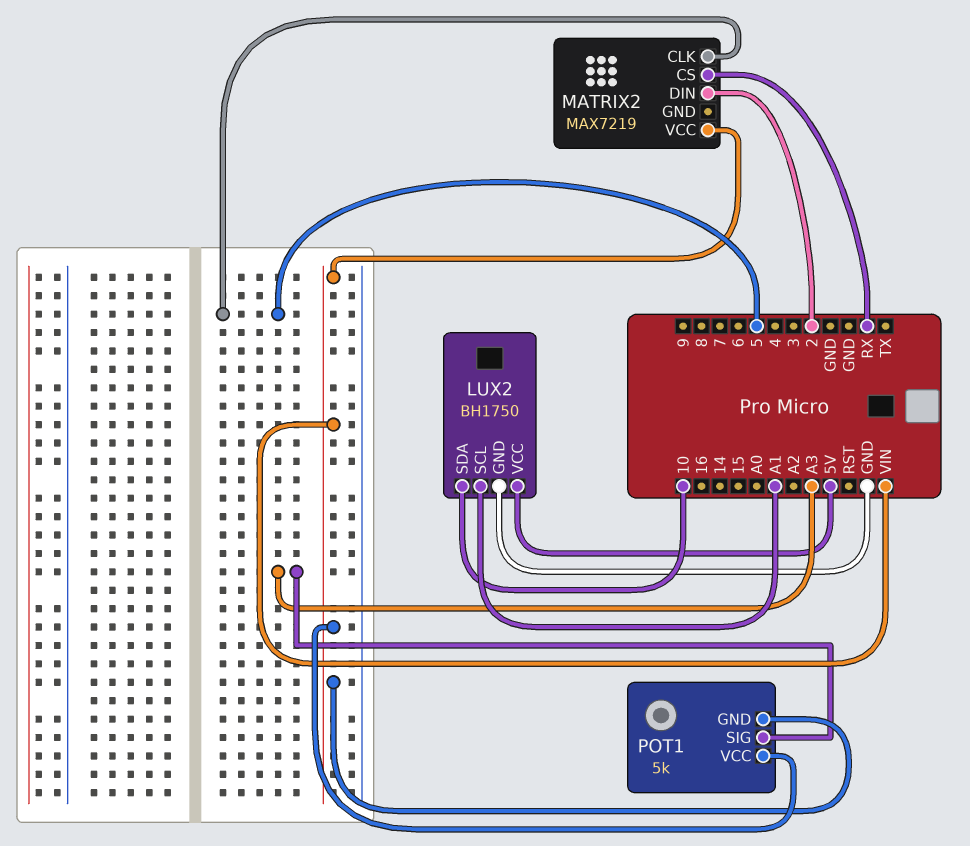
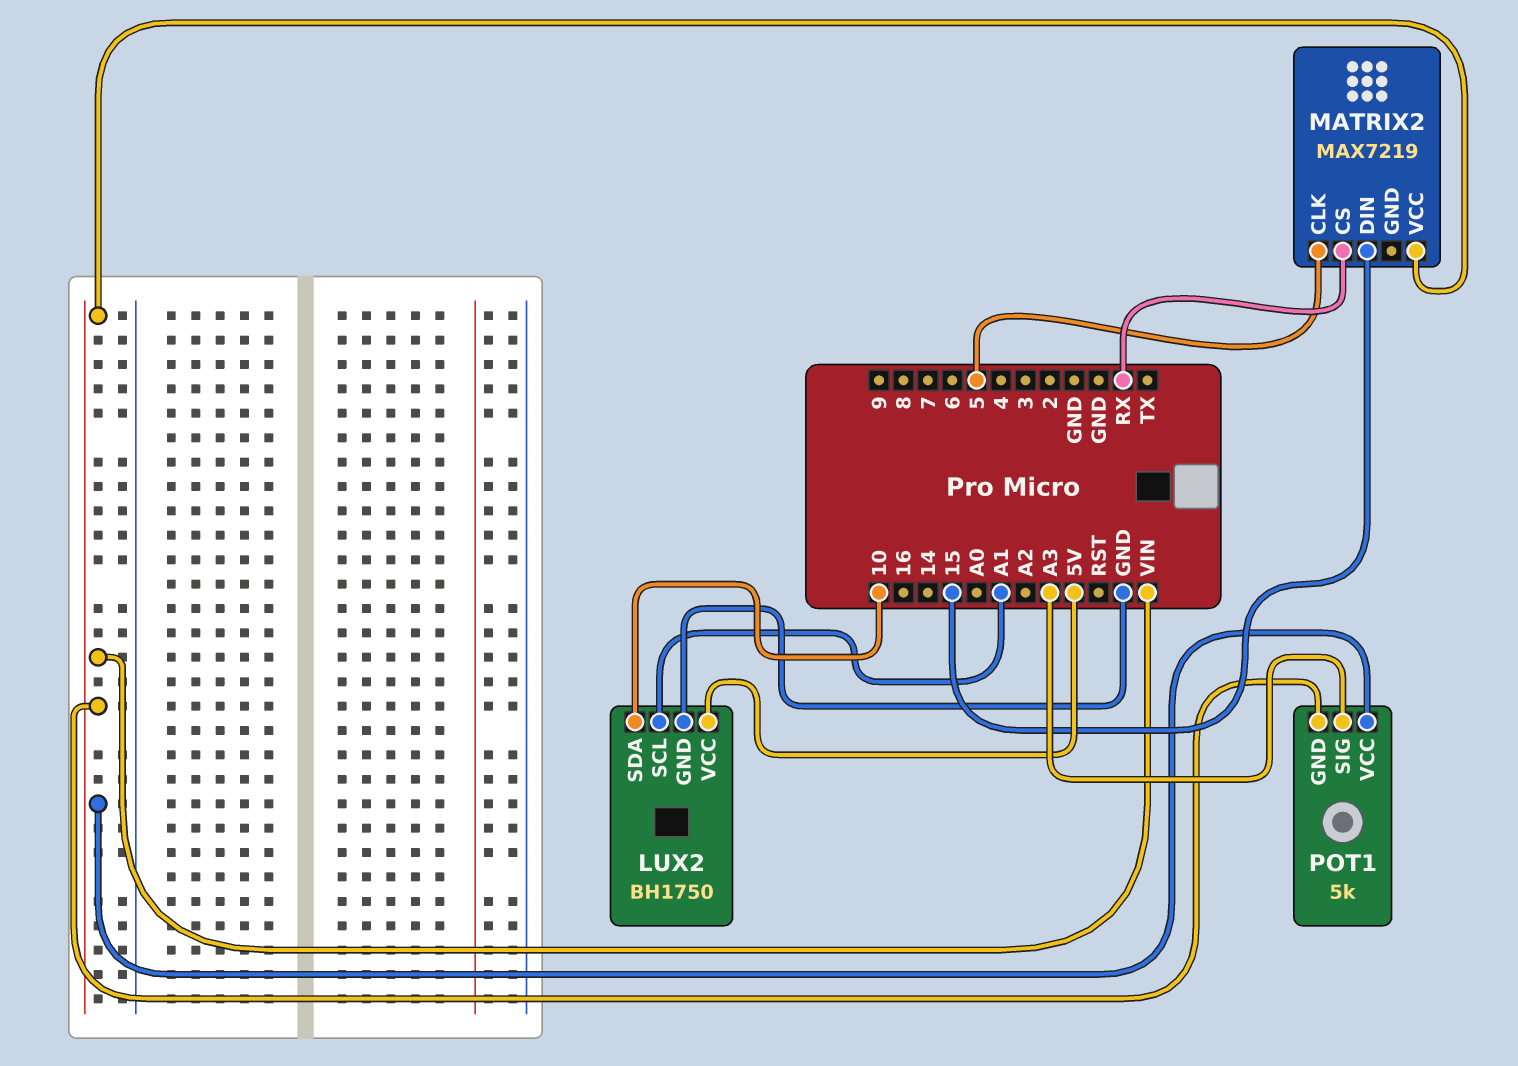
MATRIX2 pin DIN: 2 -> 15

